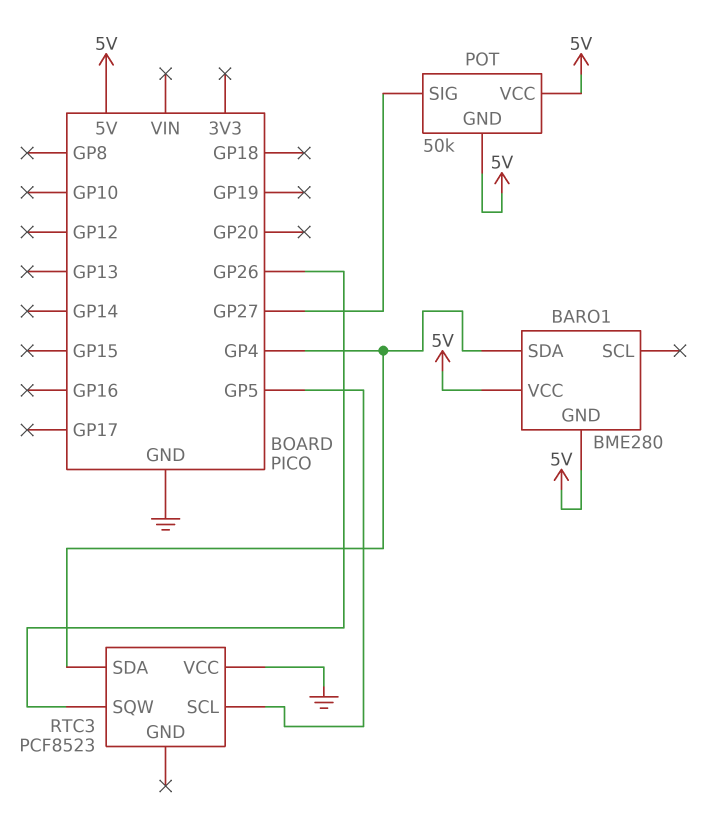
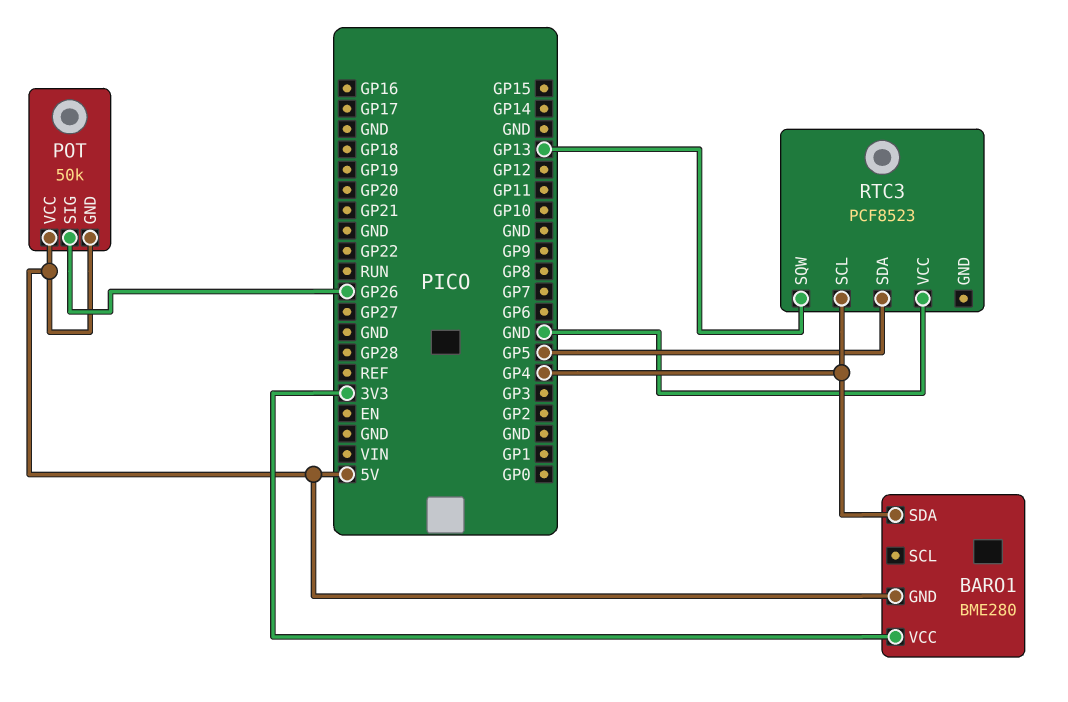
BARO1 pin VCC: 5V -> 3V3
POT pin SIG: GP27 -> GP26
RTC3 pin SCL: GP5 -> GP4
RTC3 pin SDA: GP4 -> GP5
RTC3 pin SQW: GP26 -> GP13

